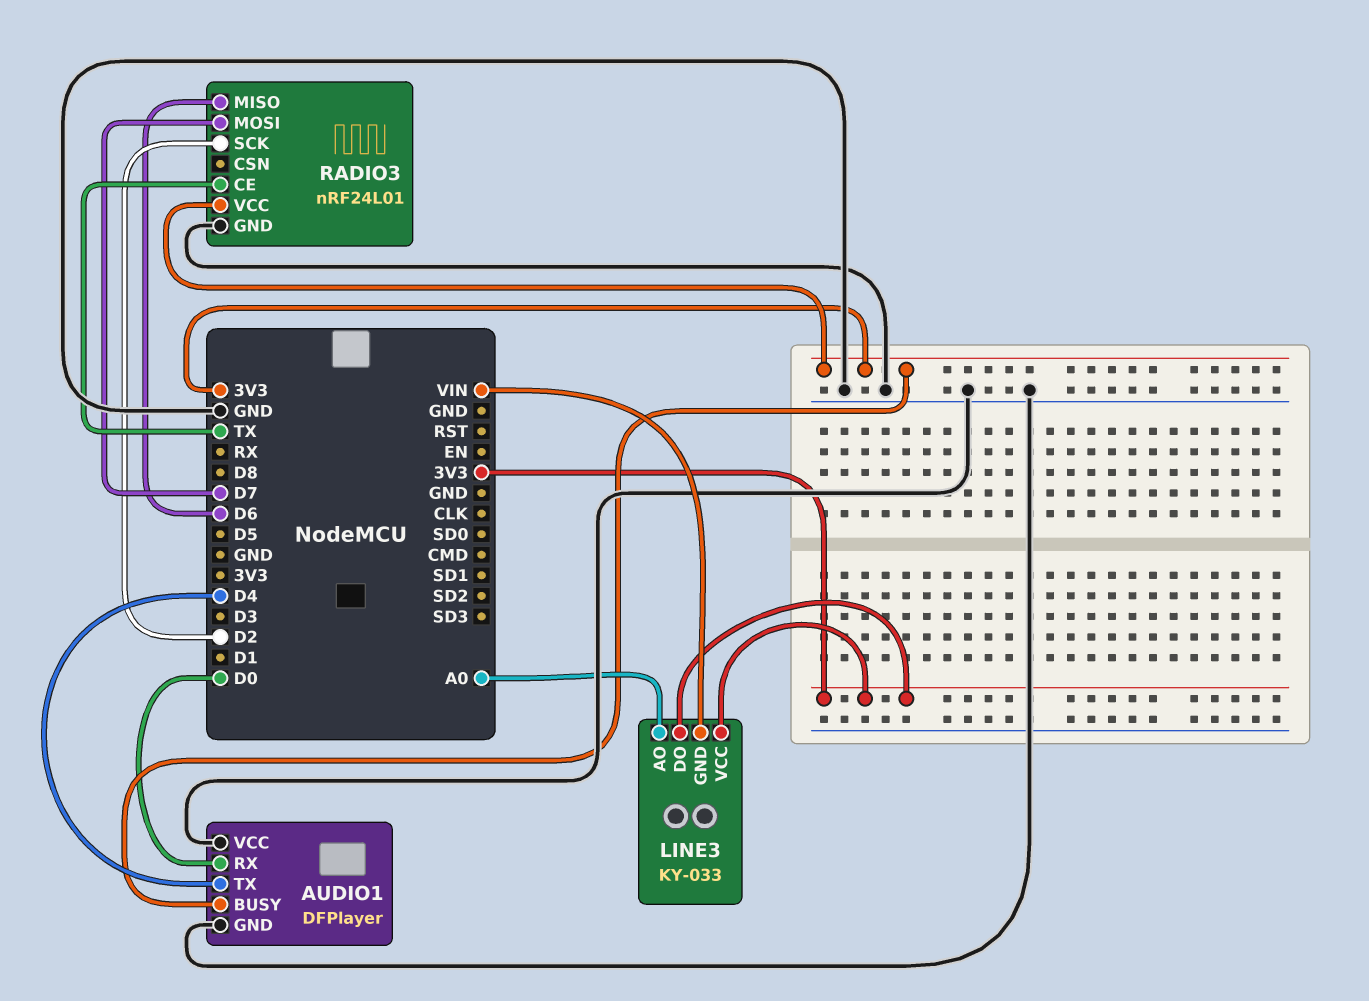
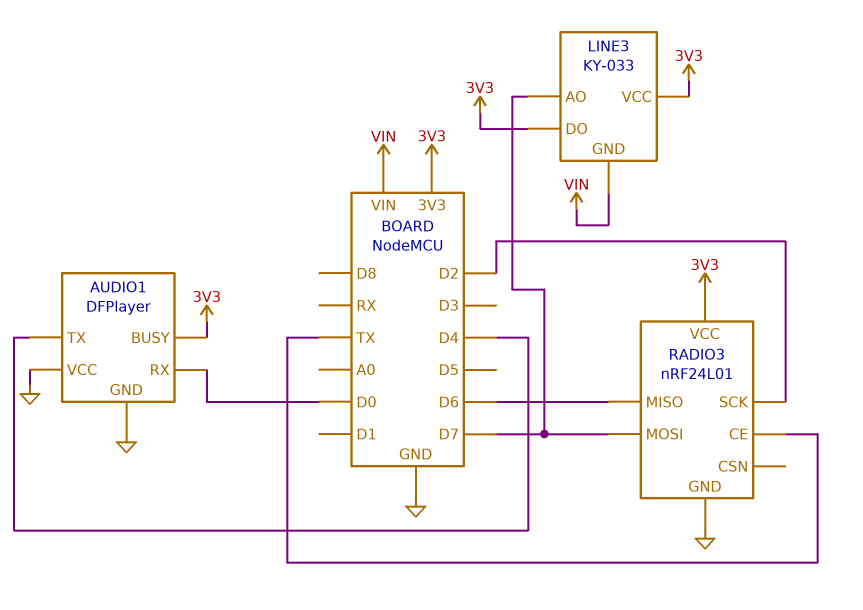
LINE3 pin AO: A0 -> D7

